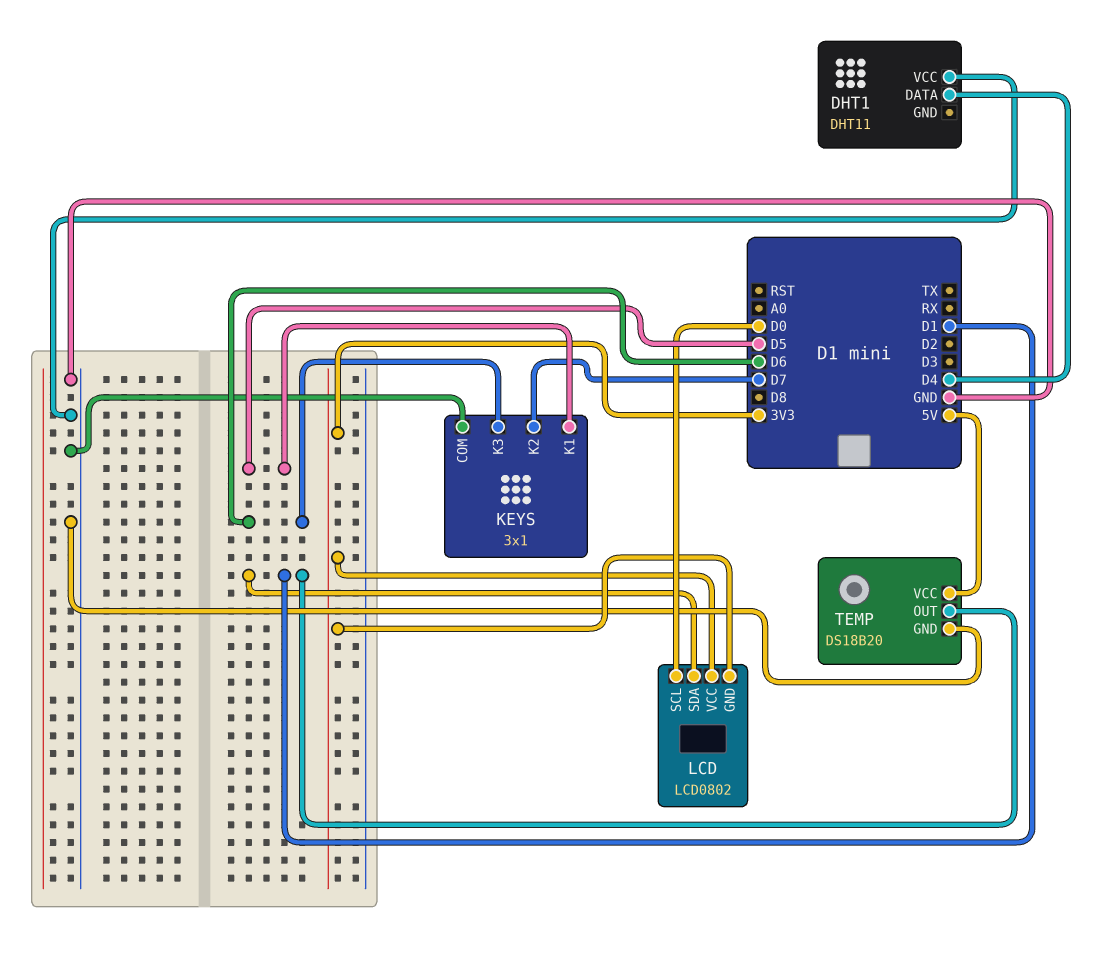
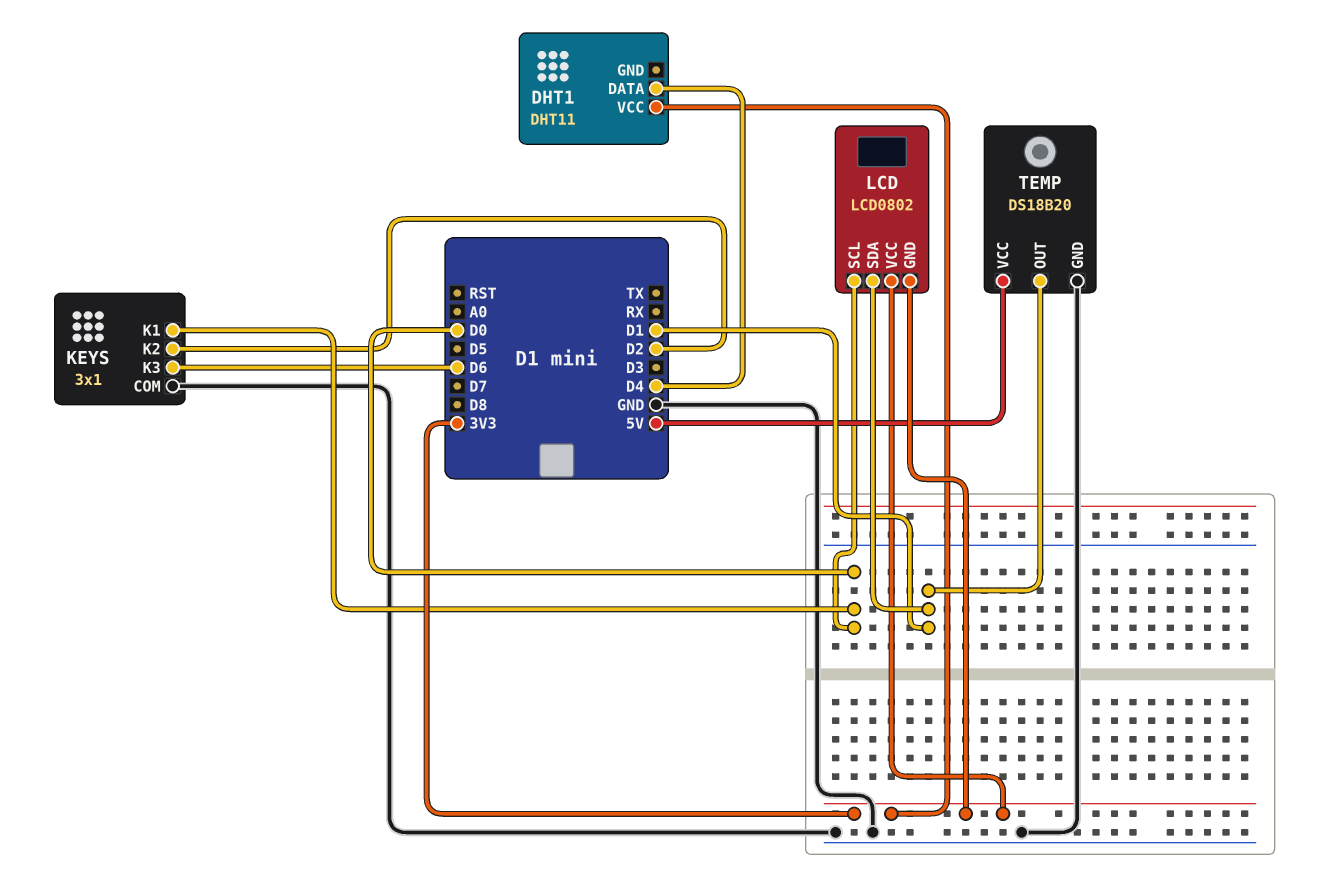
DHT1 pin VCC: GND -> 3V3
KEYS pin K1: D5 -> D0
KEYS pin K2: D7 -> D2

